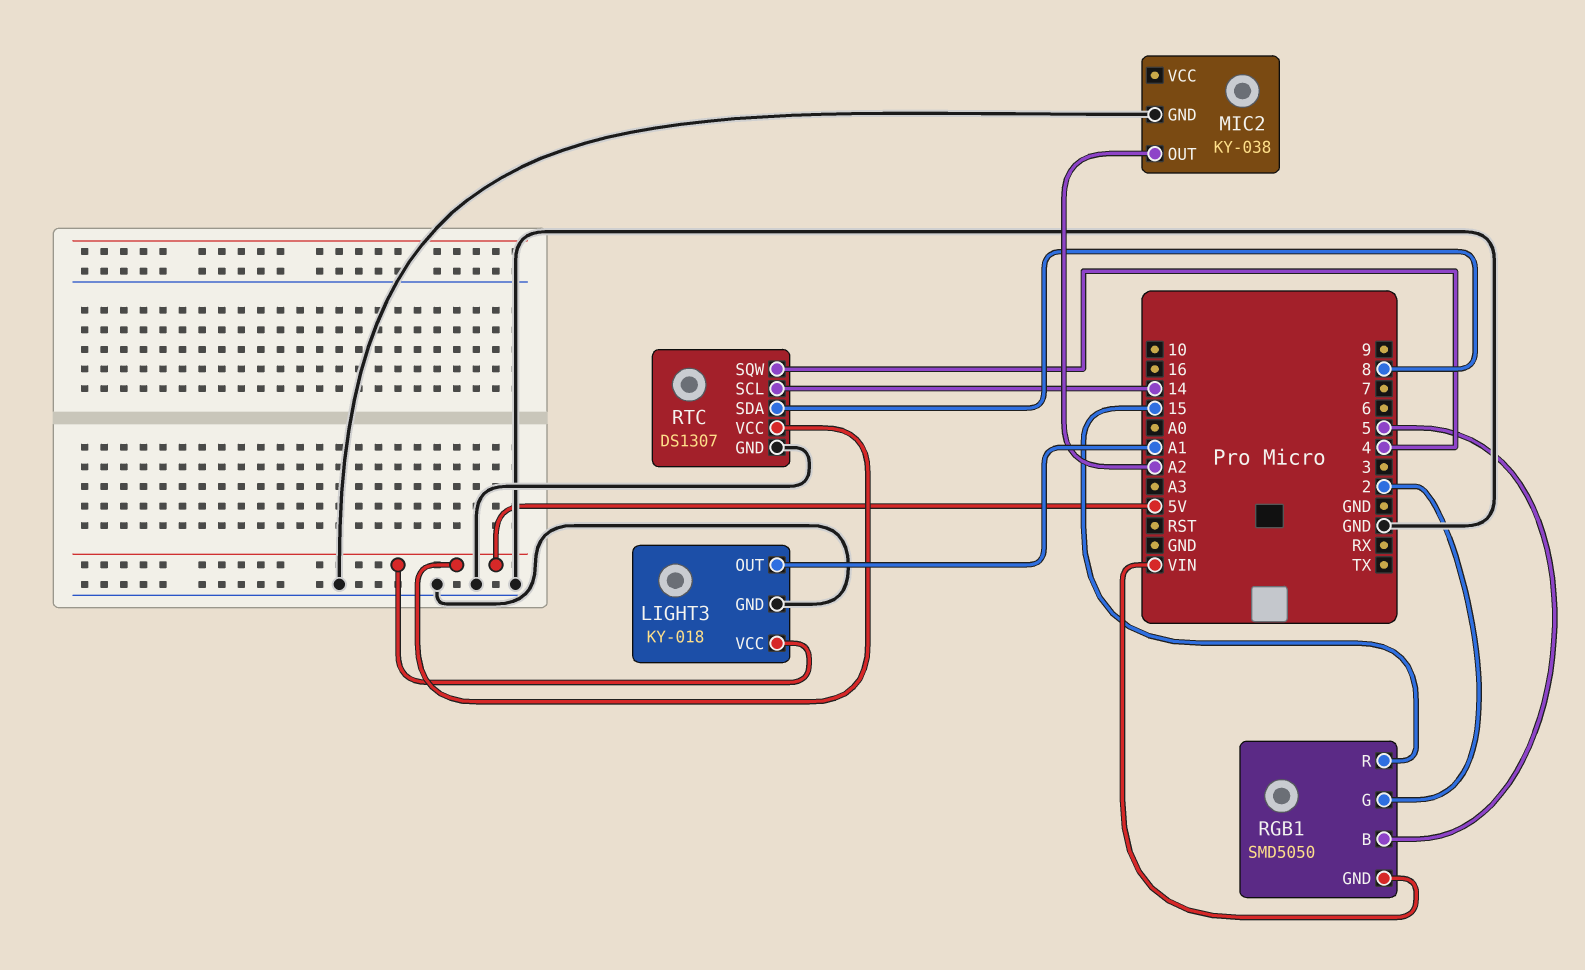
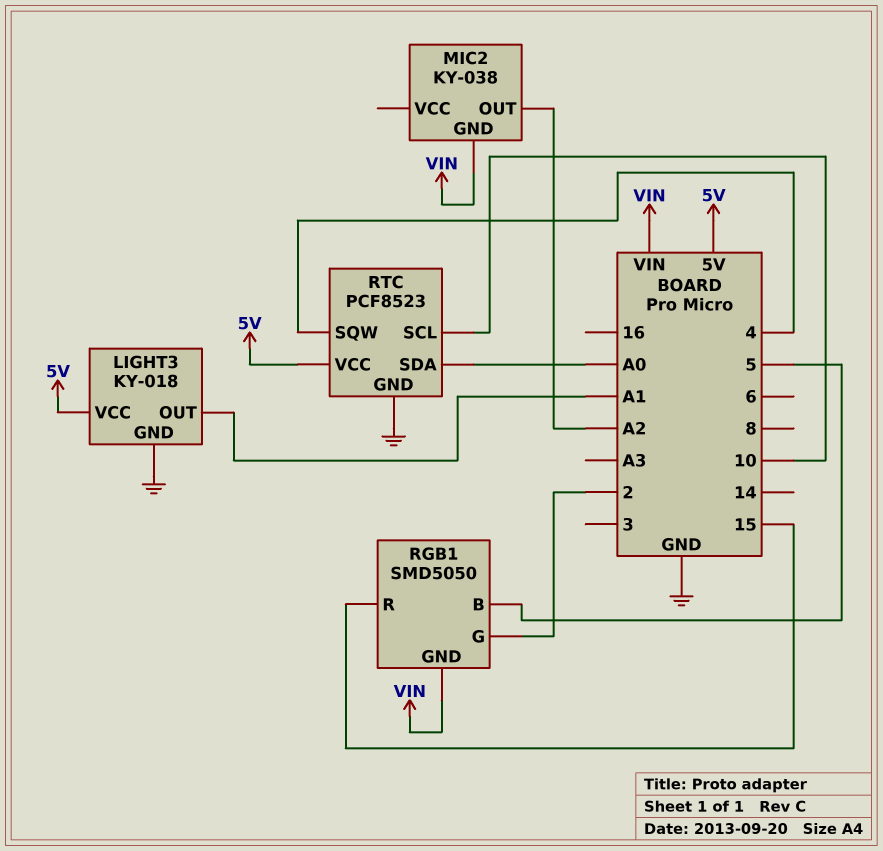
MIC2 pin GND: GND -> VIN
RTC: DS1307 -> PCF8523
RTC pin SCL: 14 -> 10
RTC pin SDA: 8 -> A0

